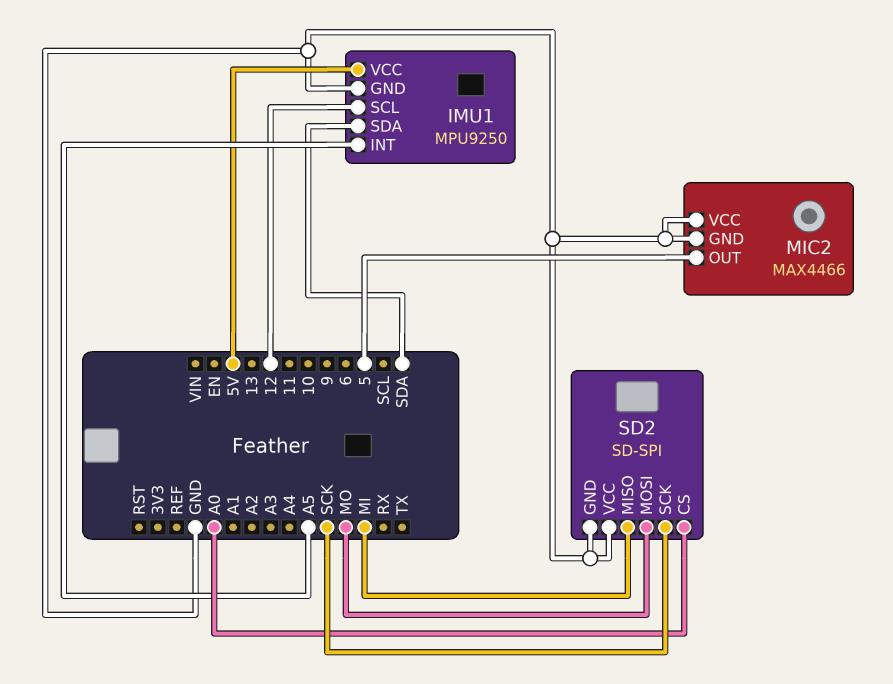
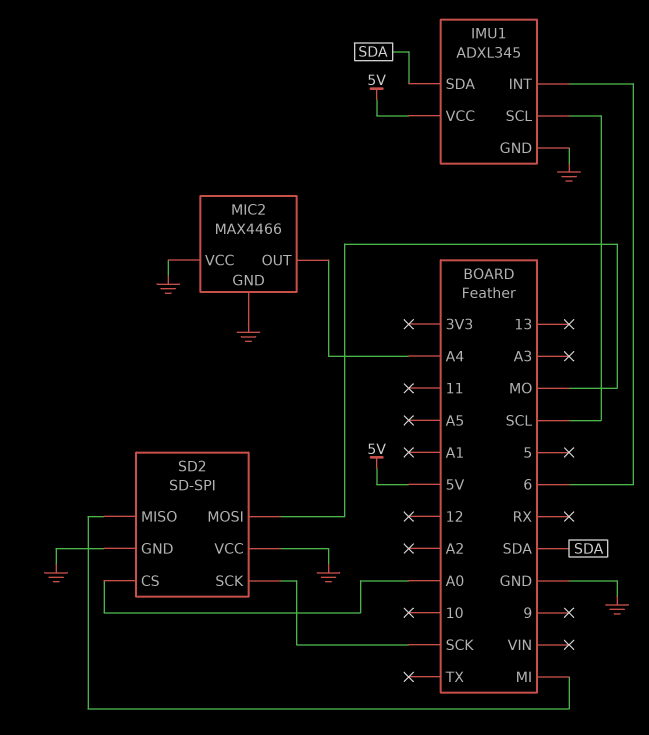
IMU1: MPU9250 -> ADXL345
IMU1 pin INT: A5 -> 6
IMU1 pin SCL: 12 -> SCL
MIC2 pin OUT: 5 -> A4

